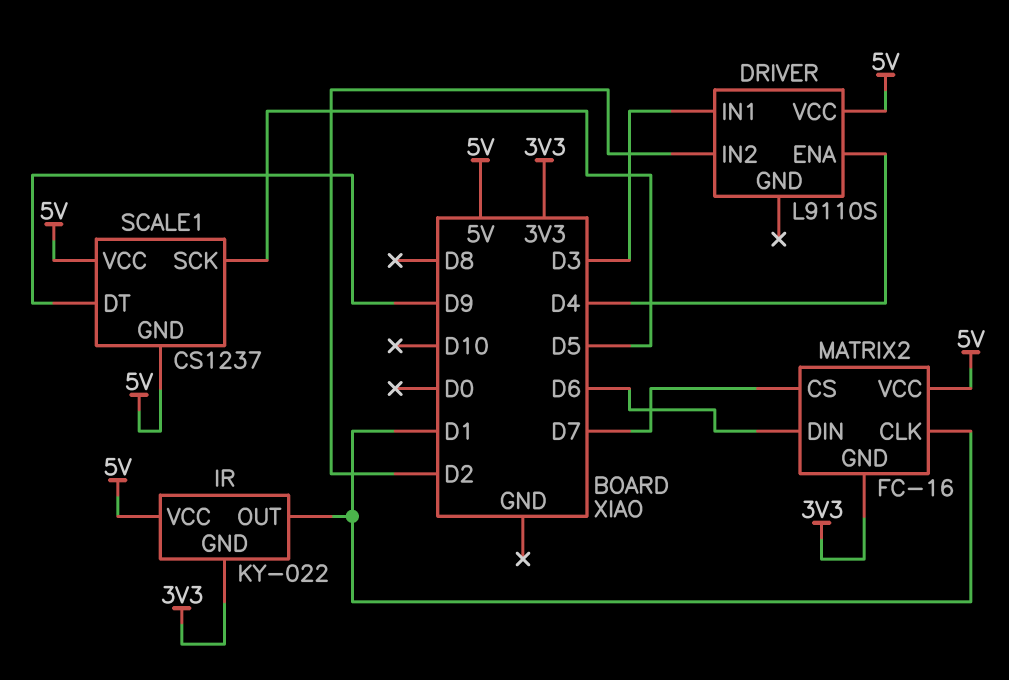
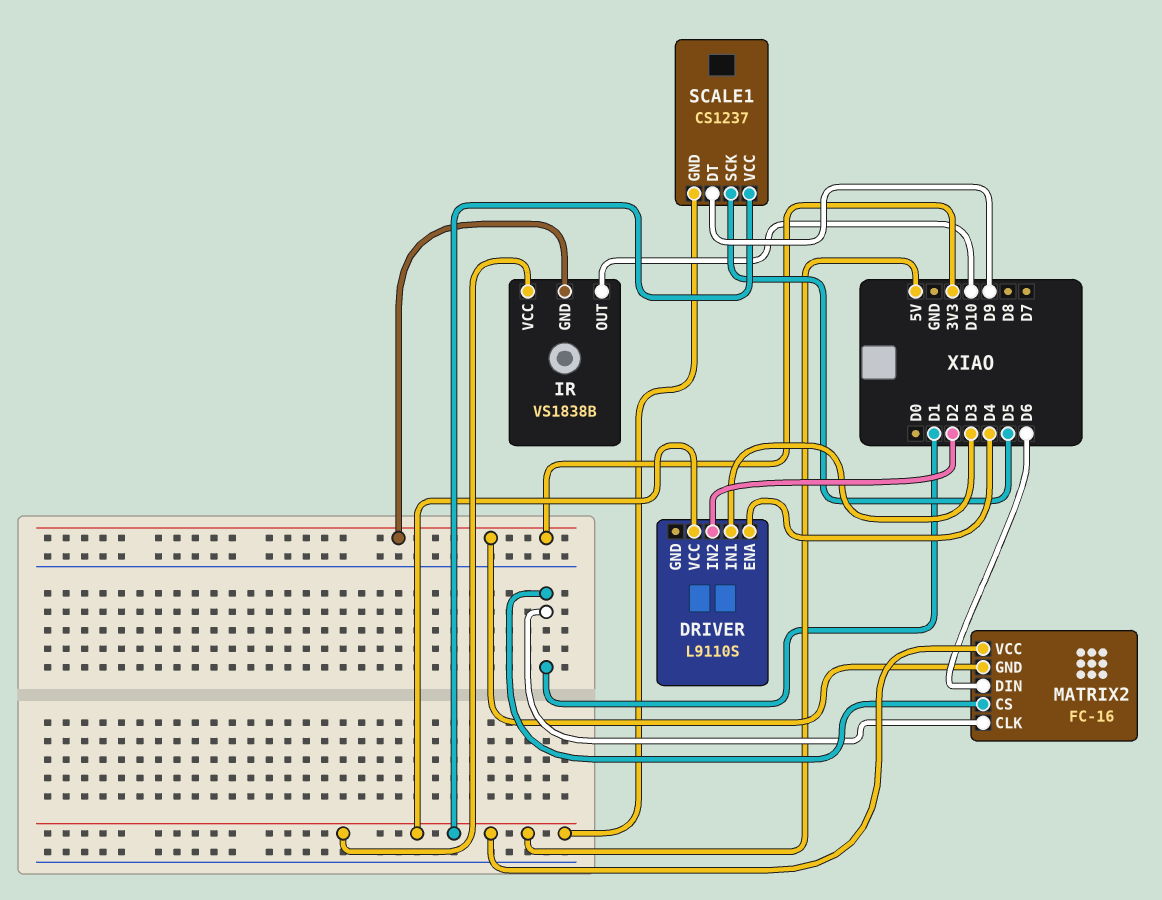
IR: KY-022 -> VS1838B
IR pin OUT: D1 -> D10
MATRIX2 pin CS: D7 -> D1

